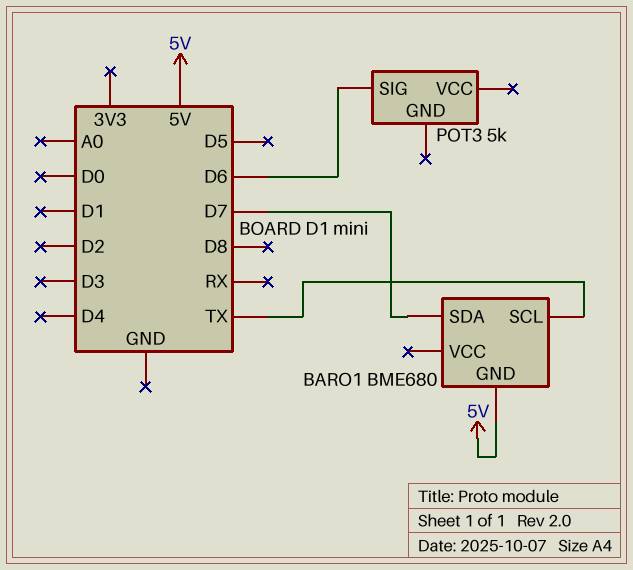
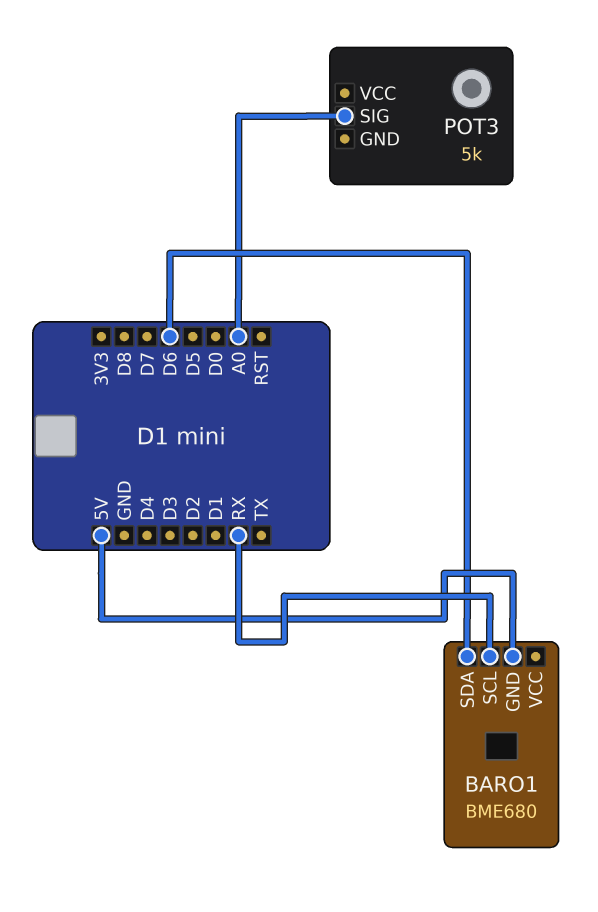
BARO1 pin SCL: TX -> RX
BARO1 pin SDA: D7 -> D6
POT3 pin SIG: D6 -> A0

